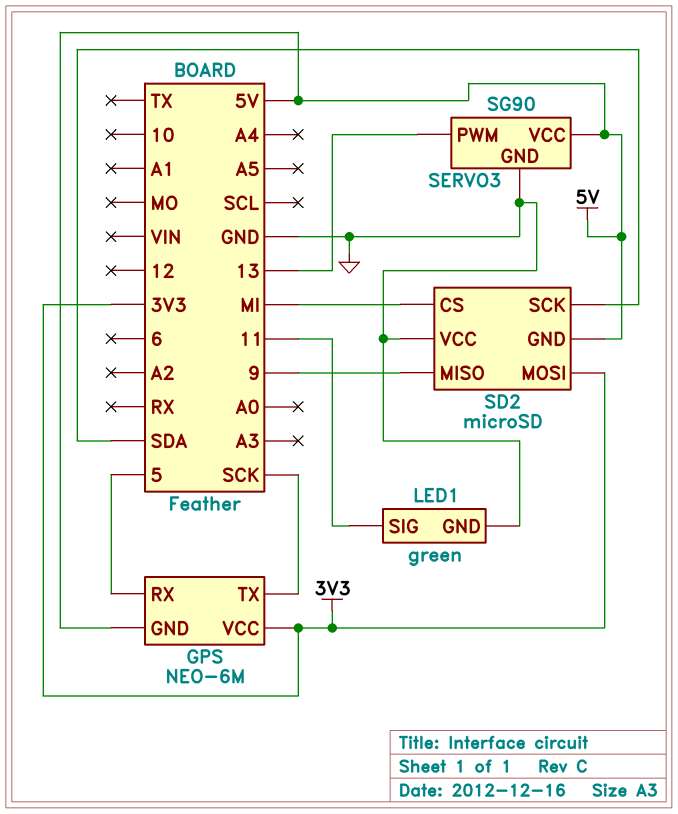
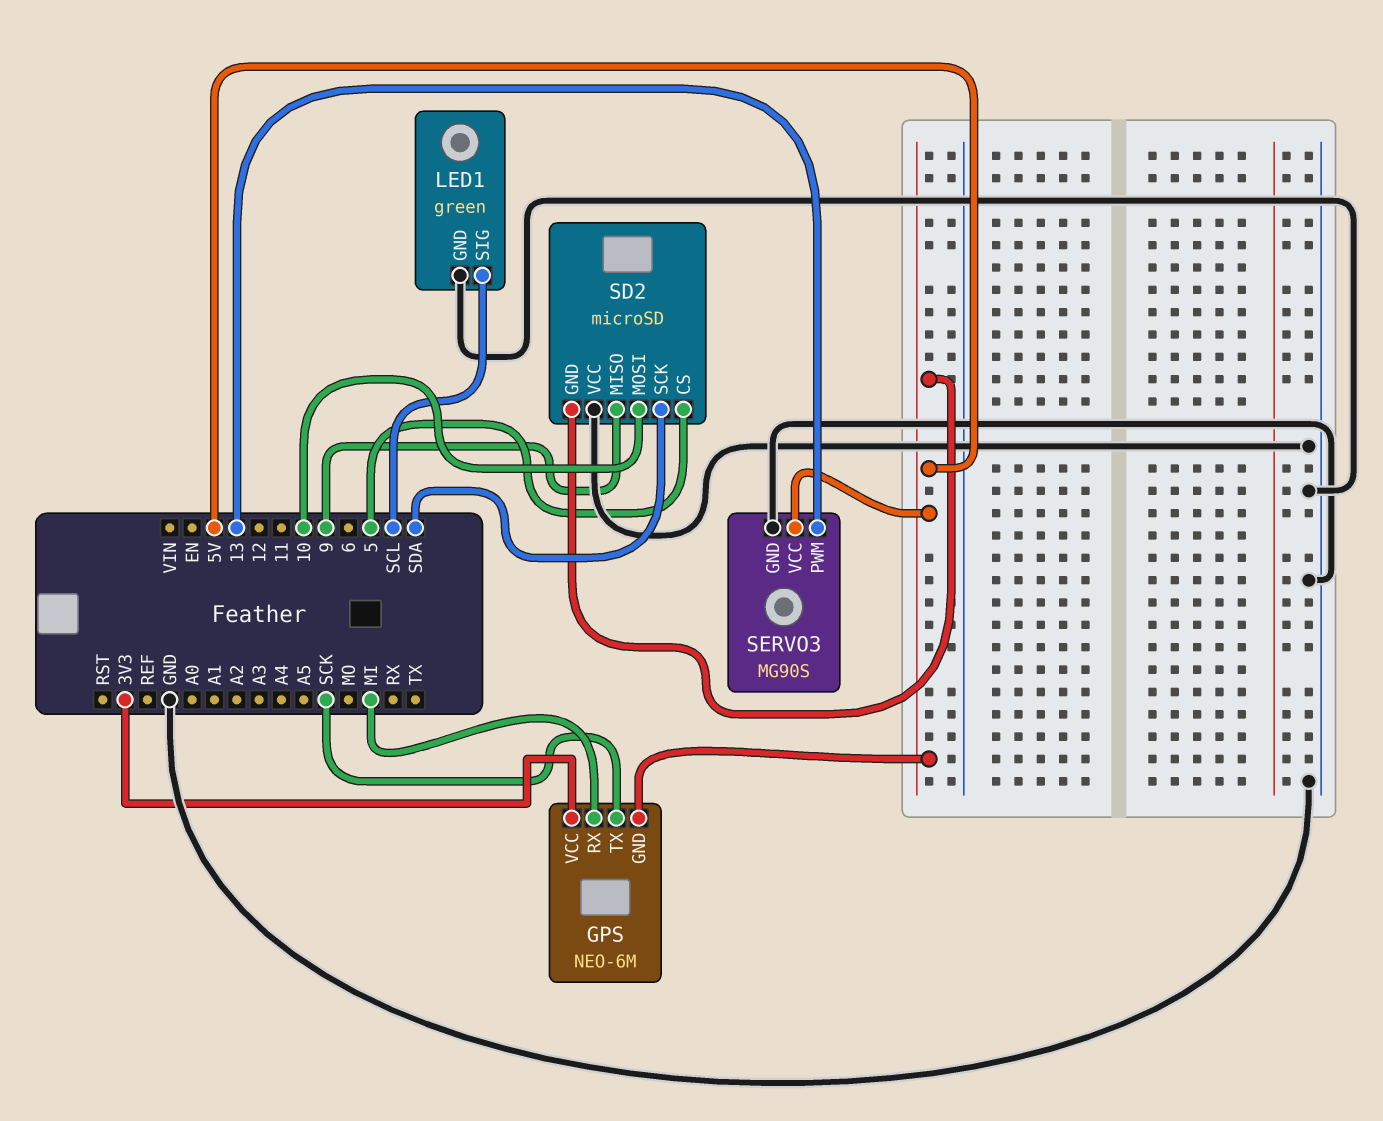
GPS pin RX: 5 -> MI
LED1 pin SIG: 11 -> SCL
SD2 pin CS: MI -> 5
SD2 pin MOSI: 3V3 -> 10
SERVO3: SG90 -> MG90S

